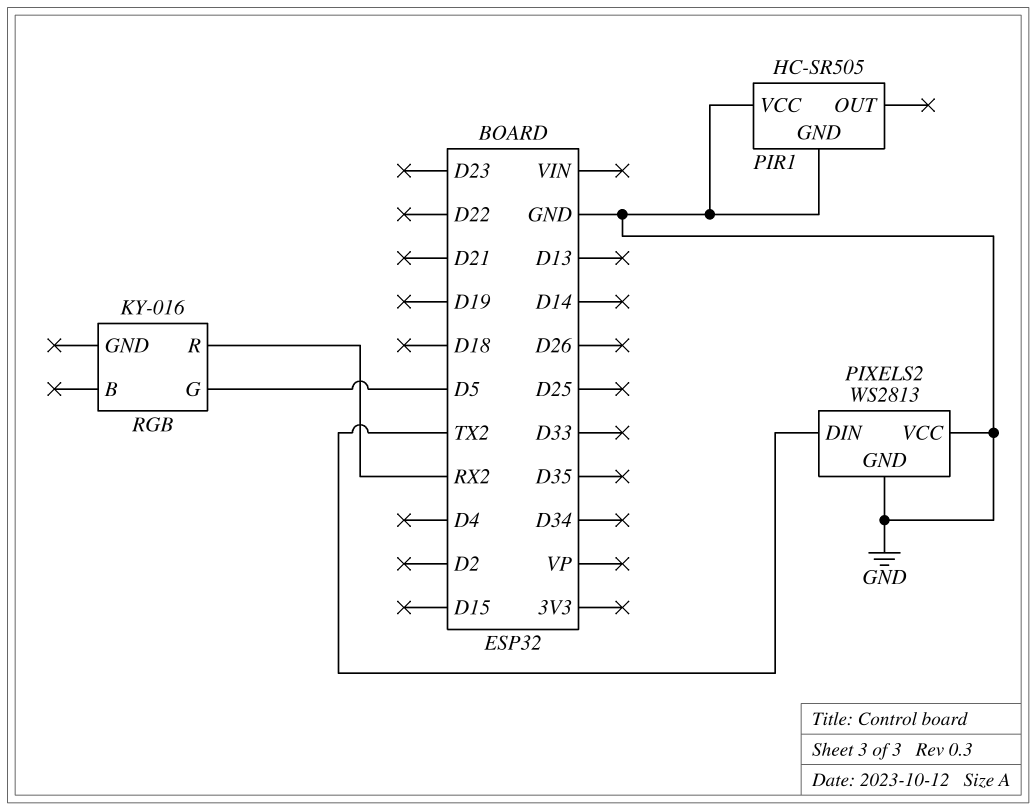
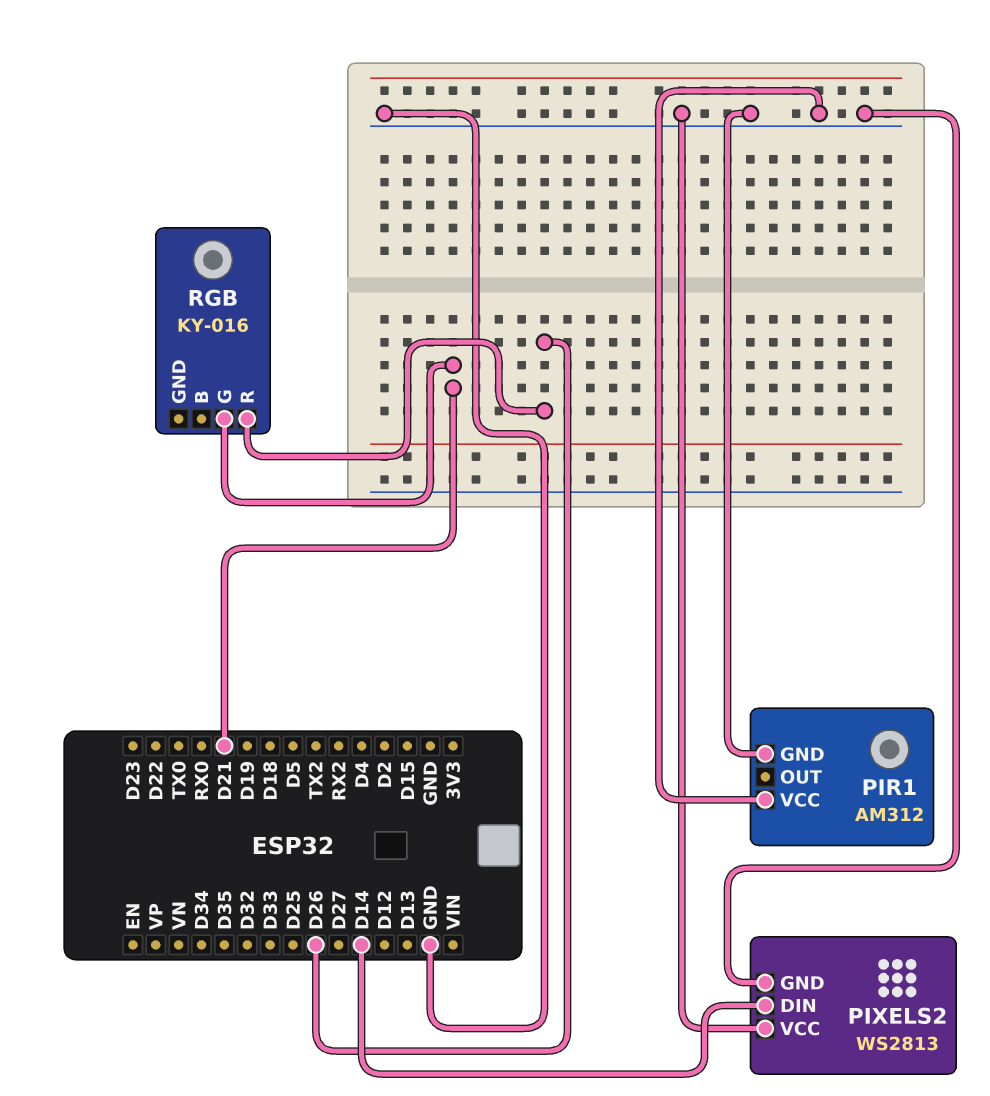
PIR1: HC-SR505 -> AM312
PIXELS2 pin DIN: TX2 -> D14
RGB pin G: D5 -> D21
RGB pin R: RX2 -> D26

